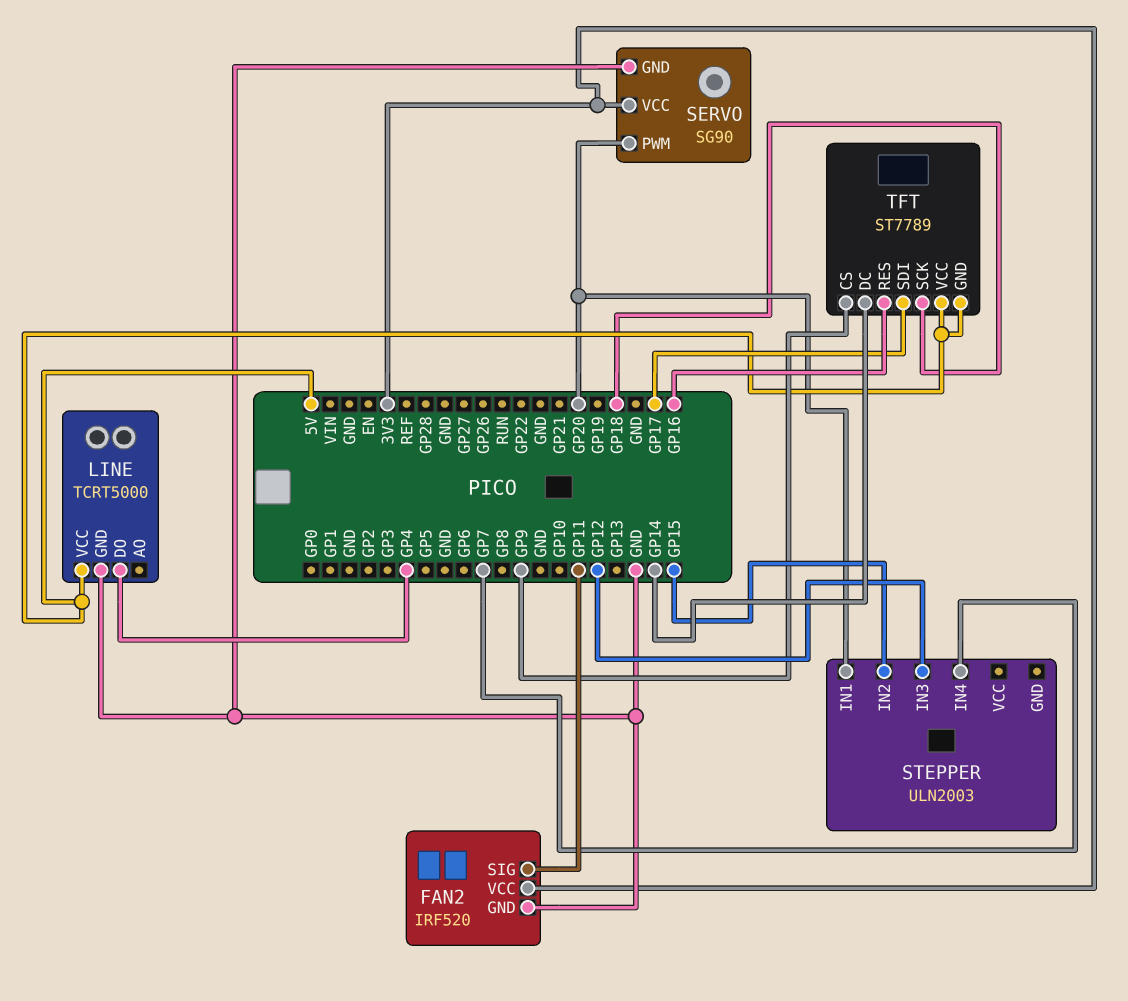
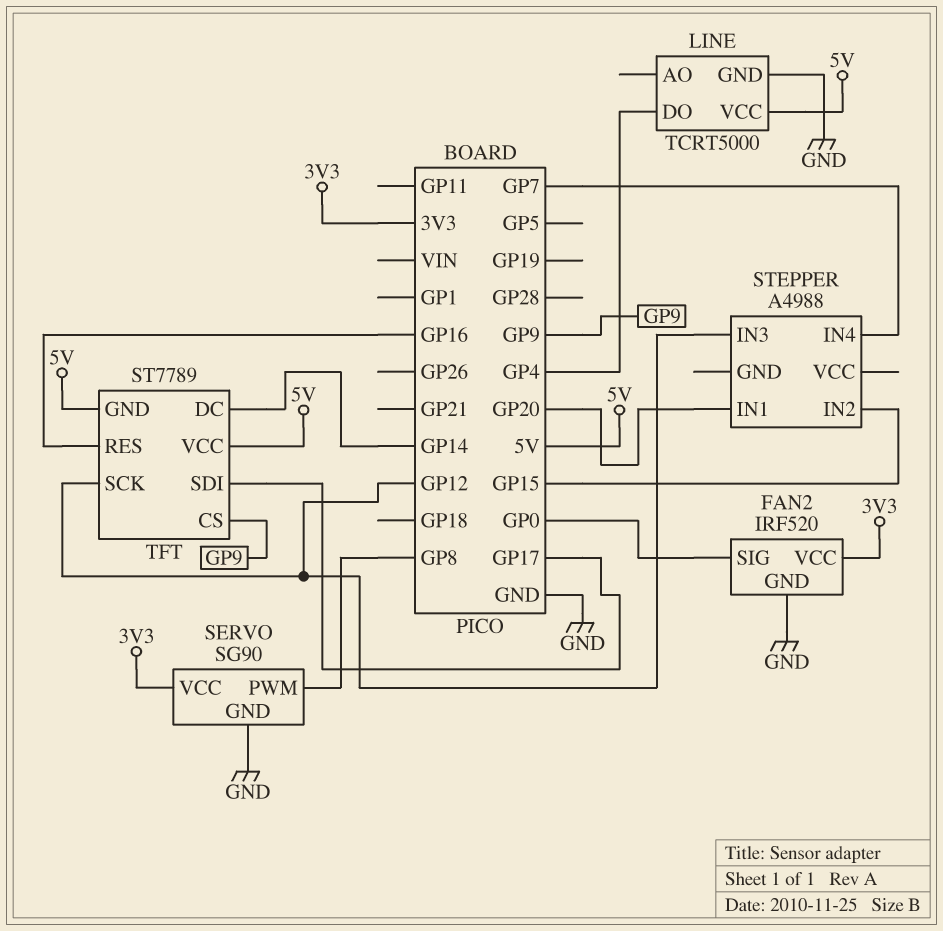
FAN2 pin SIG: GP11 -> GP0
SERVO pin PWM: GP20 -> GP8
STEPPER: ULN2003 -> A4988
TFT pin SCK: GP18 -> GP12

